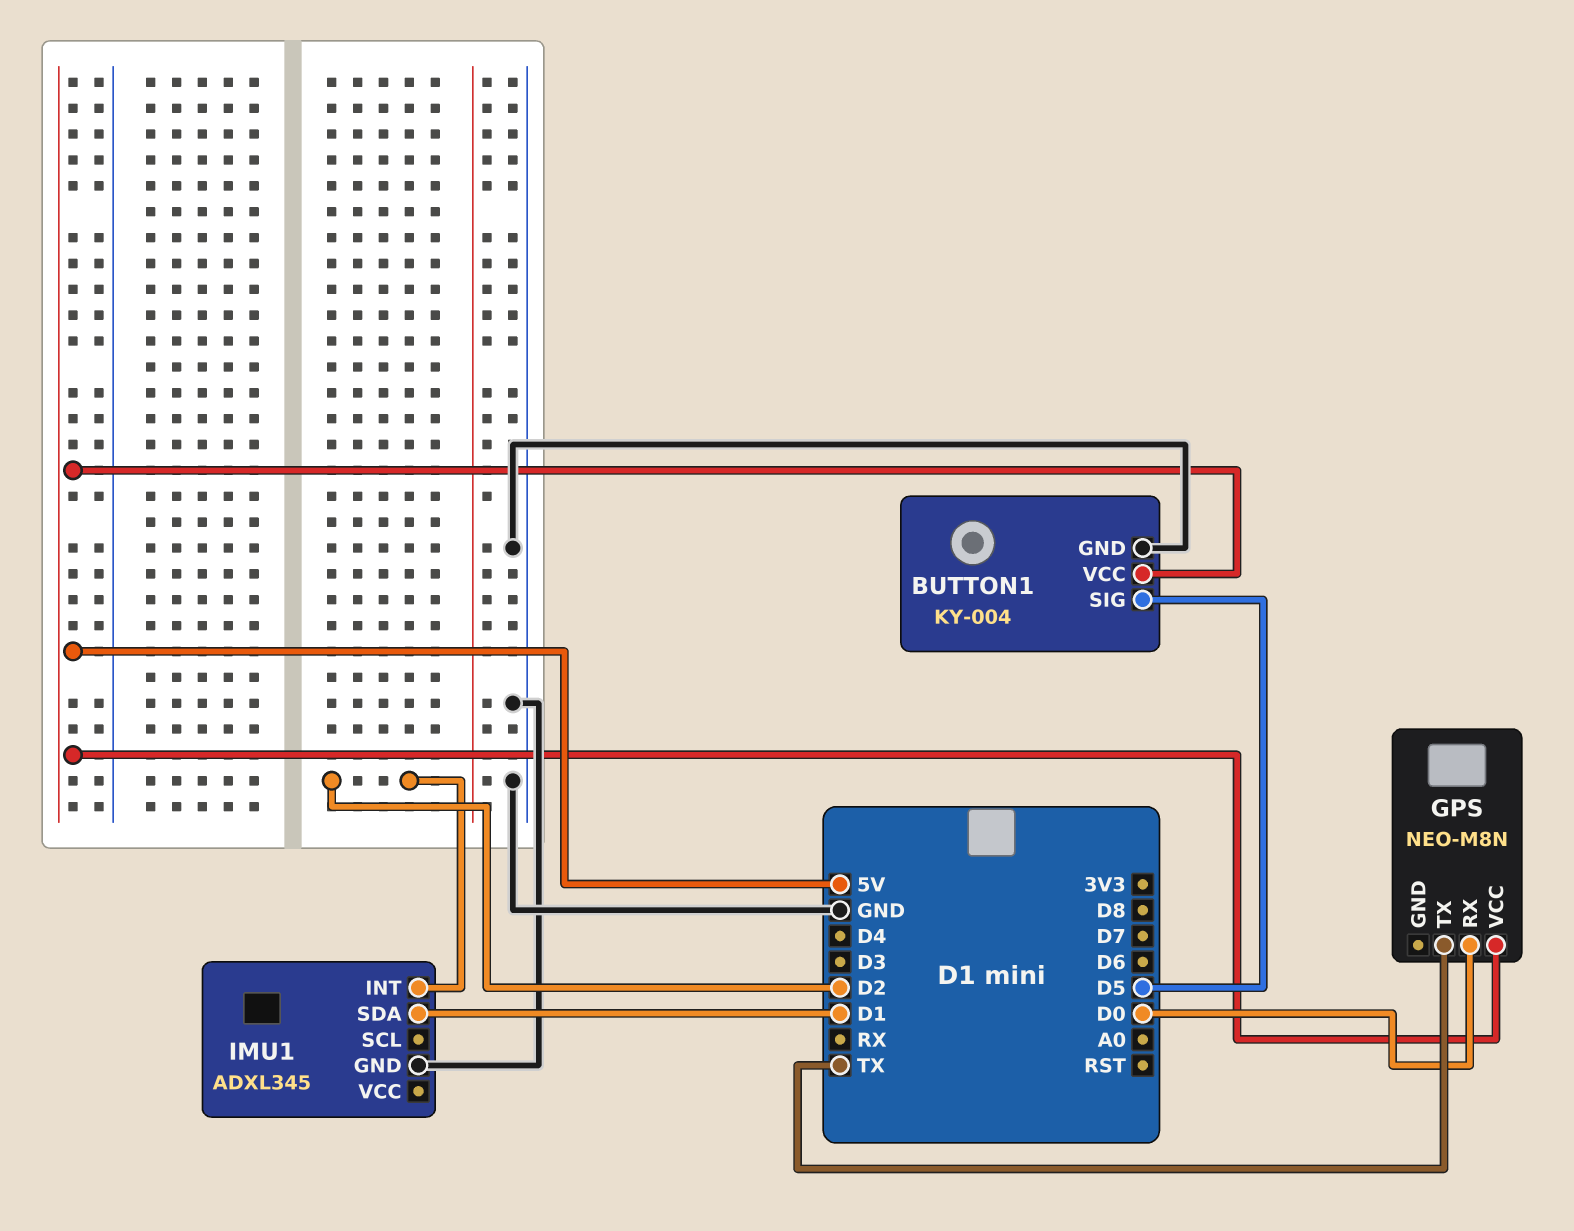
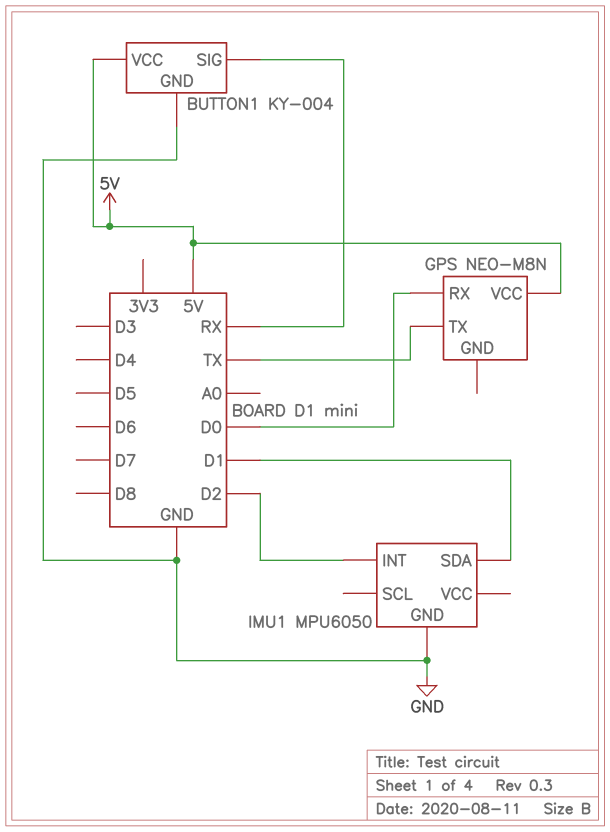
BUTTON1 pin SIG: D5 -> RX
IMU1: ADXL345 -> MPU6050

